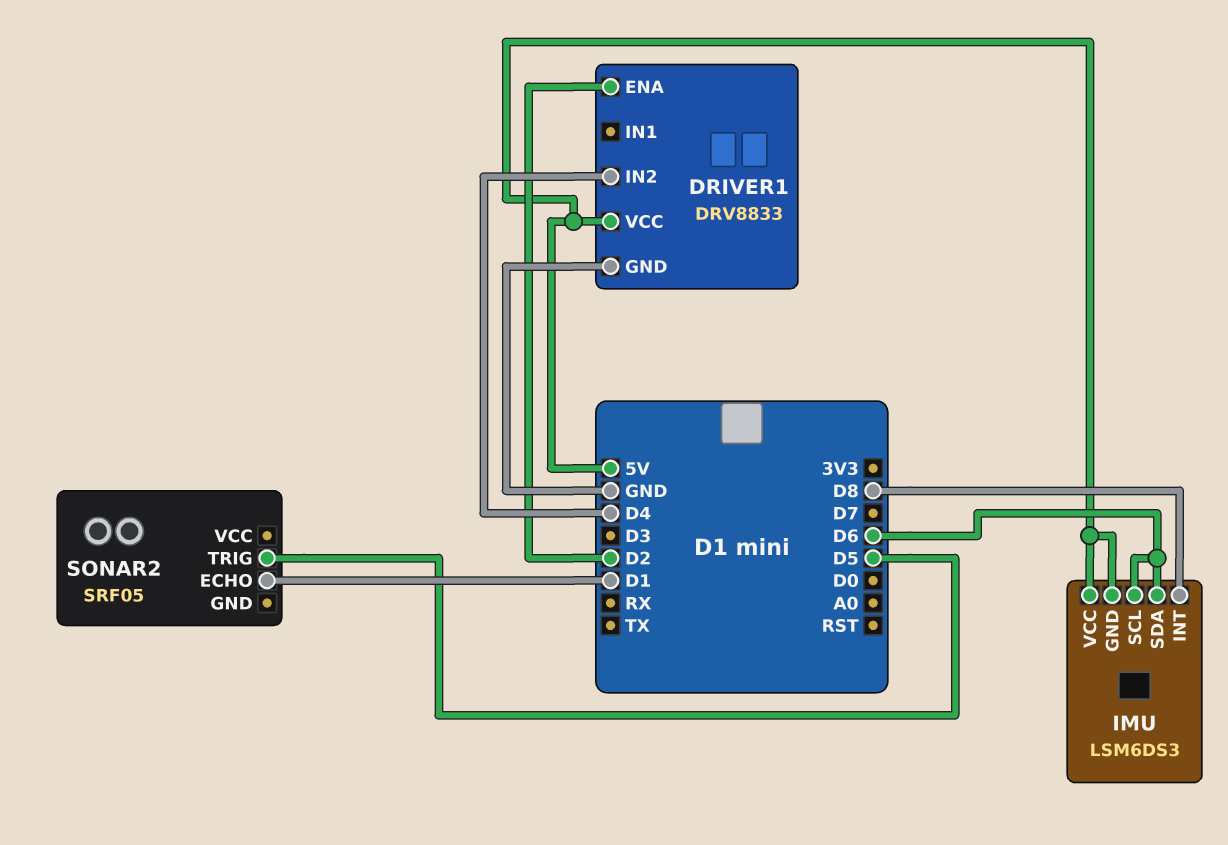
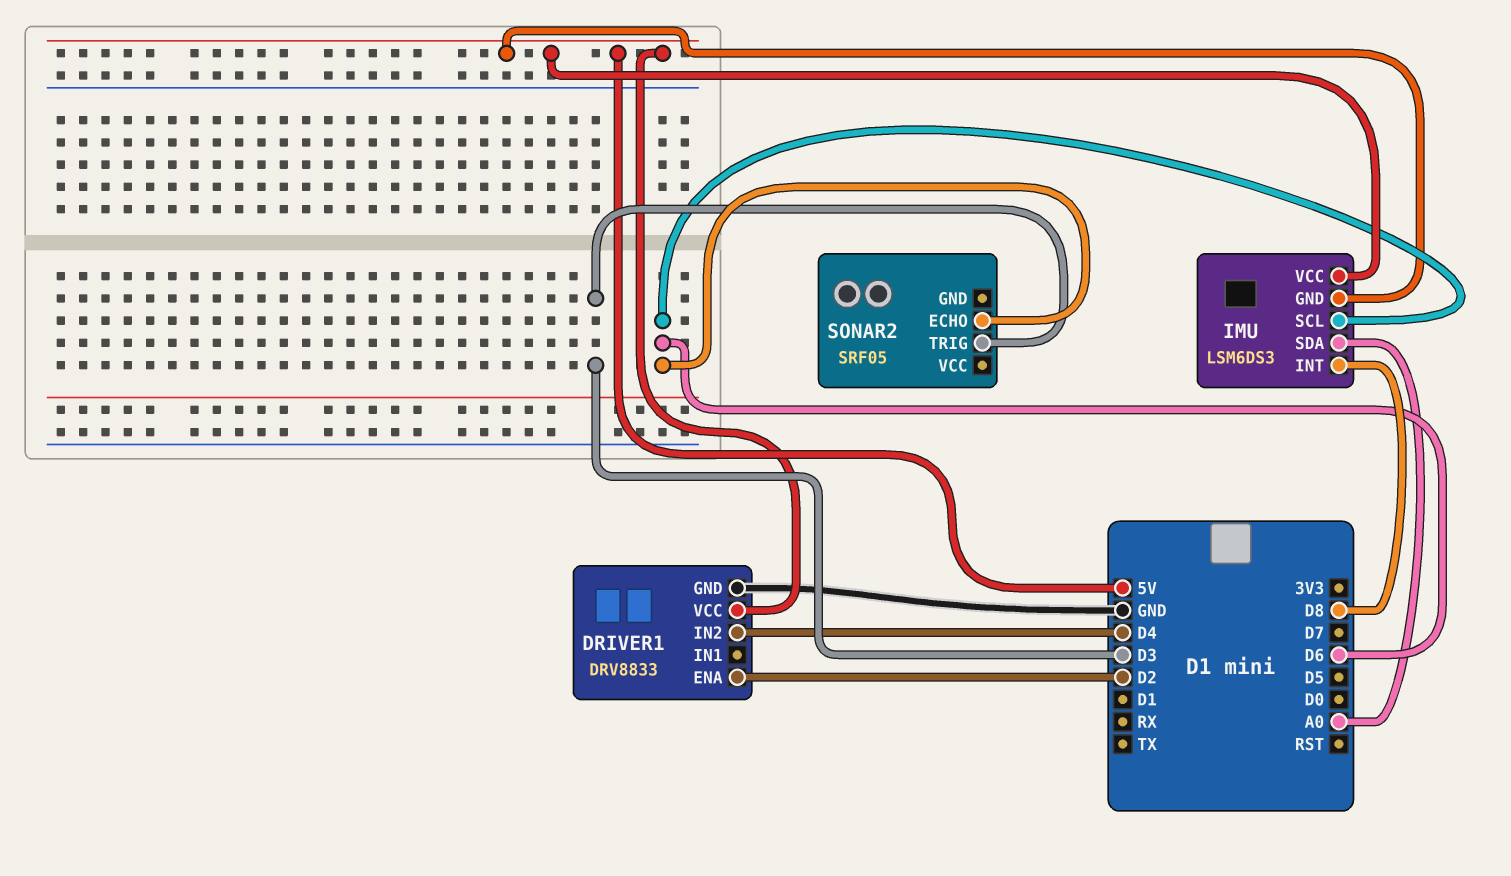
IMU pin SDA: D6 -> A0
SONAR2 pin ECHO: D1 -> D6
SONAR2 pin TRIG: D5 -> D3

